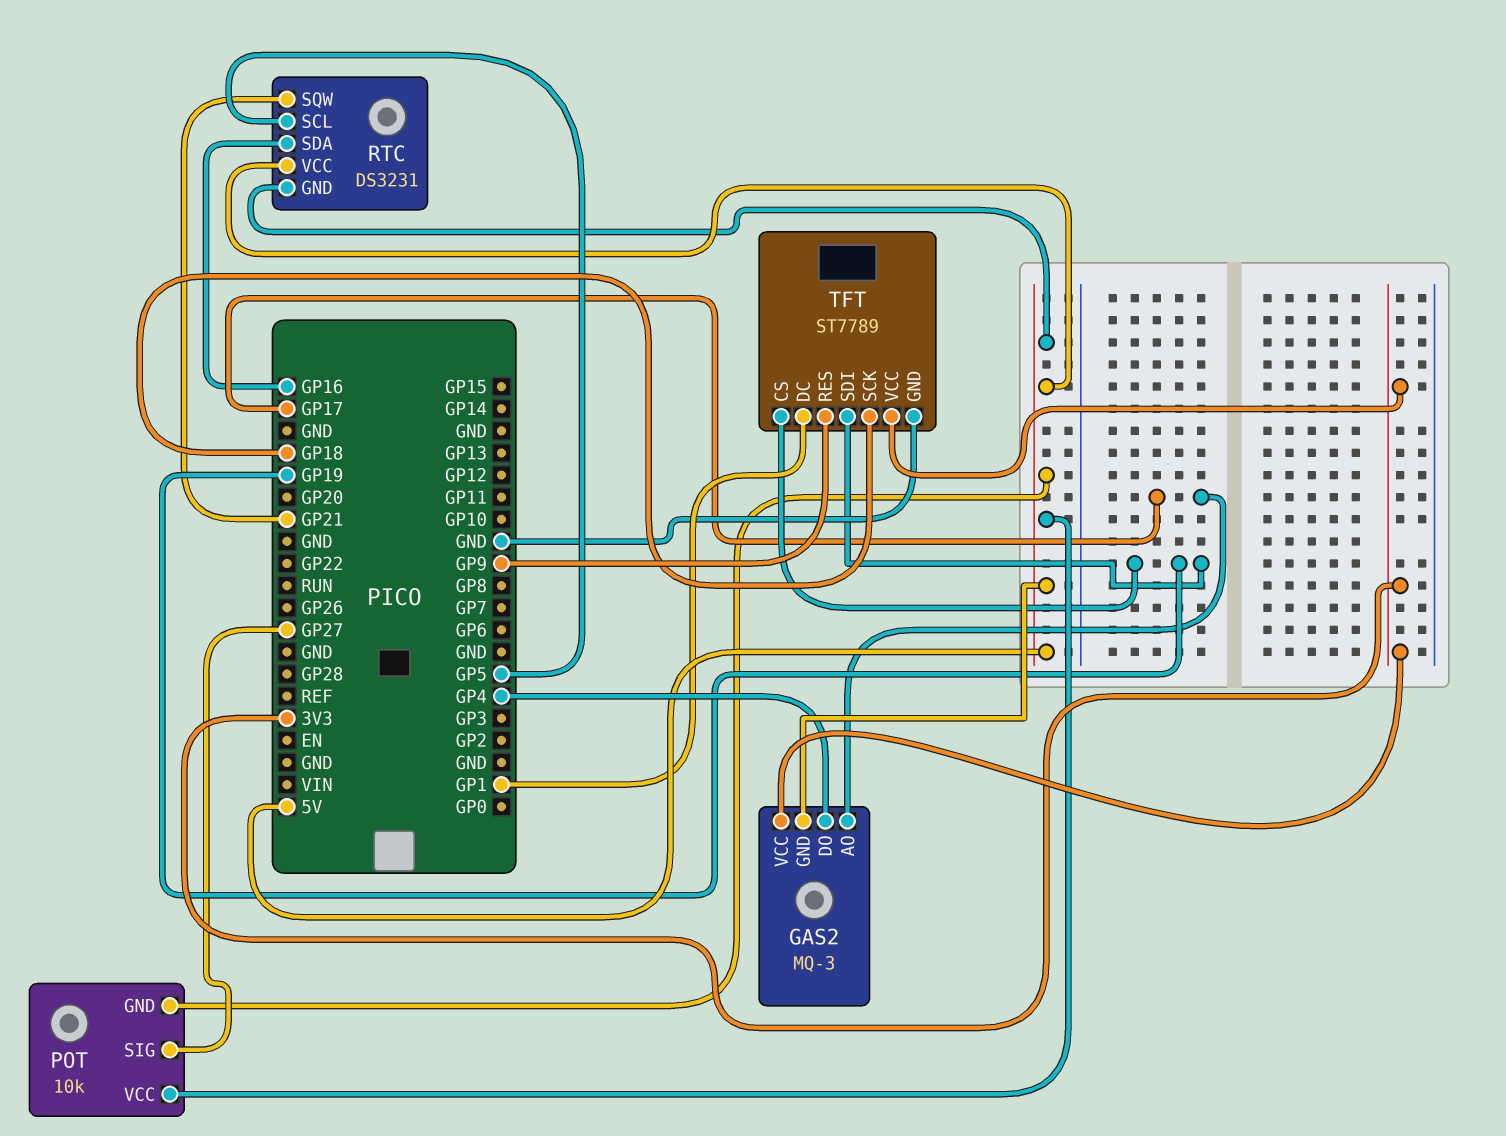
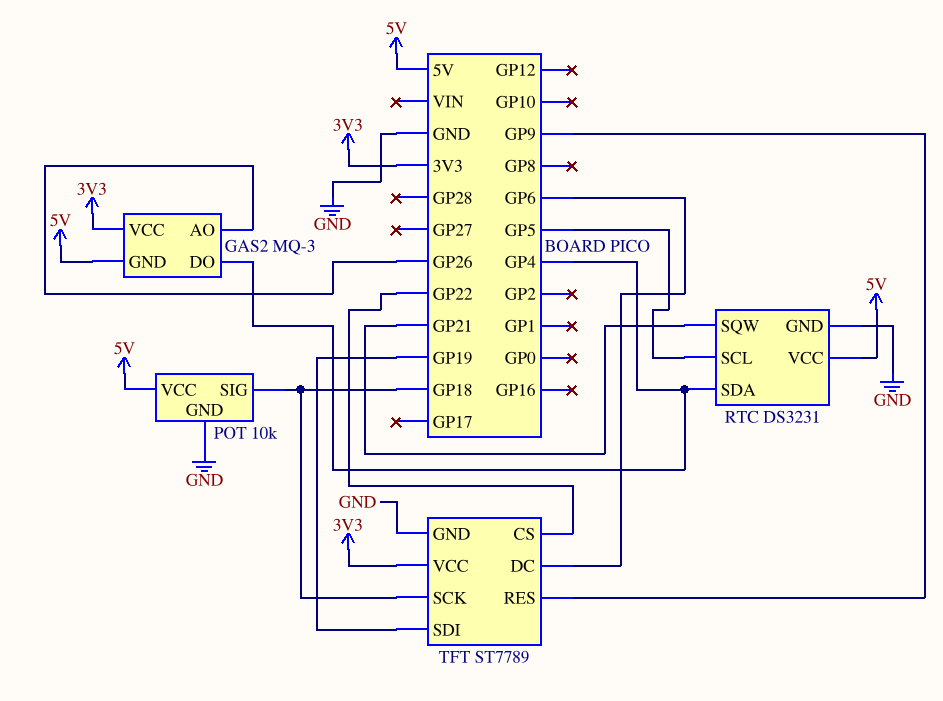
GAS2 pin AO: GP17 -> GP26
POT pin GND: 5V -> GND
POT pin SIG: GP27 -> GP18
RTC pin GND: 5V -> GND
RTC pin SDA: GP16 -> GP4
TFT pin CS: GP19 -> GP22
TFT pin DC: GP1 -> GP6

